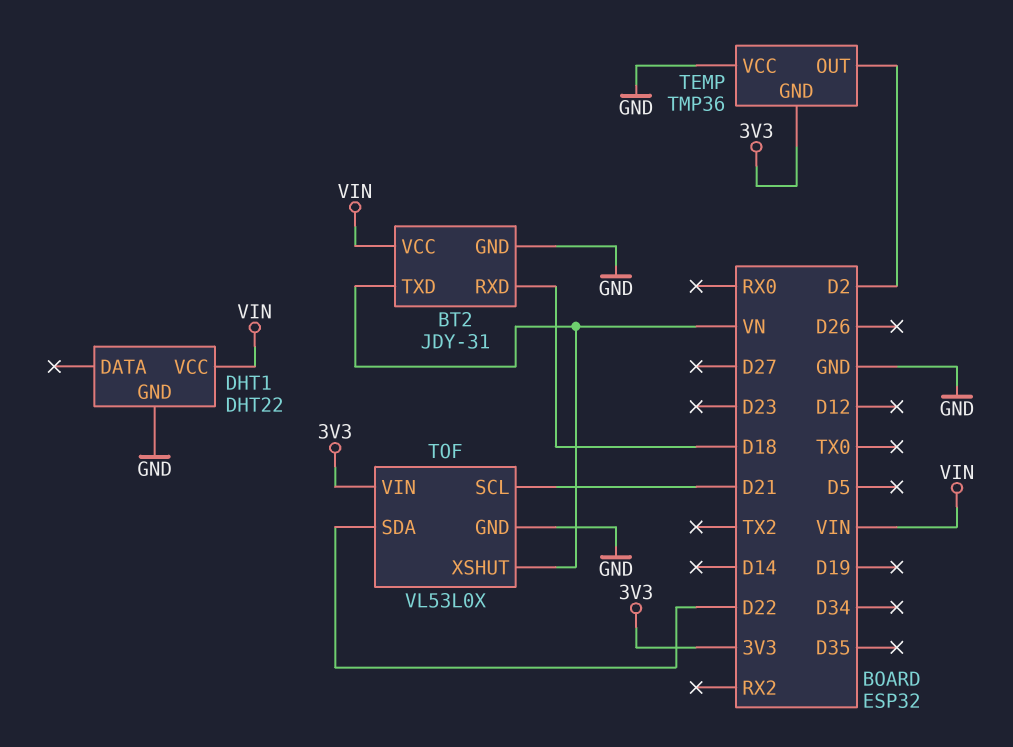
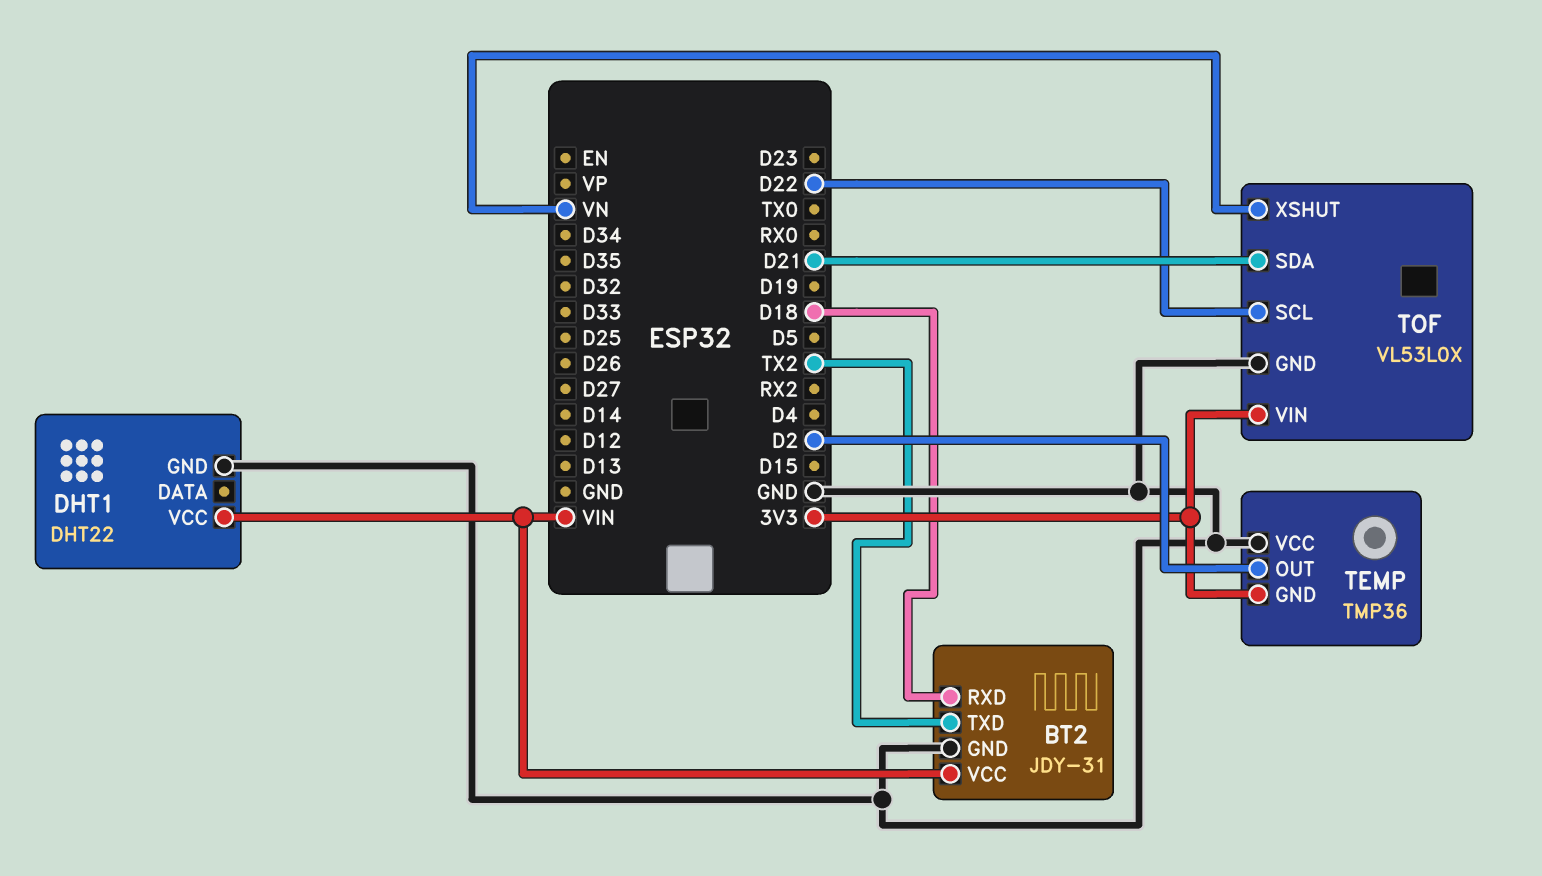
BT2 pin TXD: VN -> TX2
TOF pin SCL: D21 -> D22
TOF pin SDA: D22 -> D21

